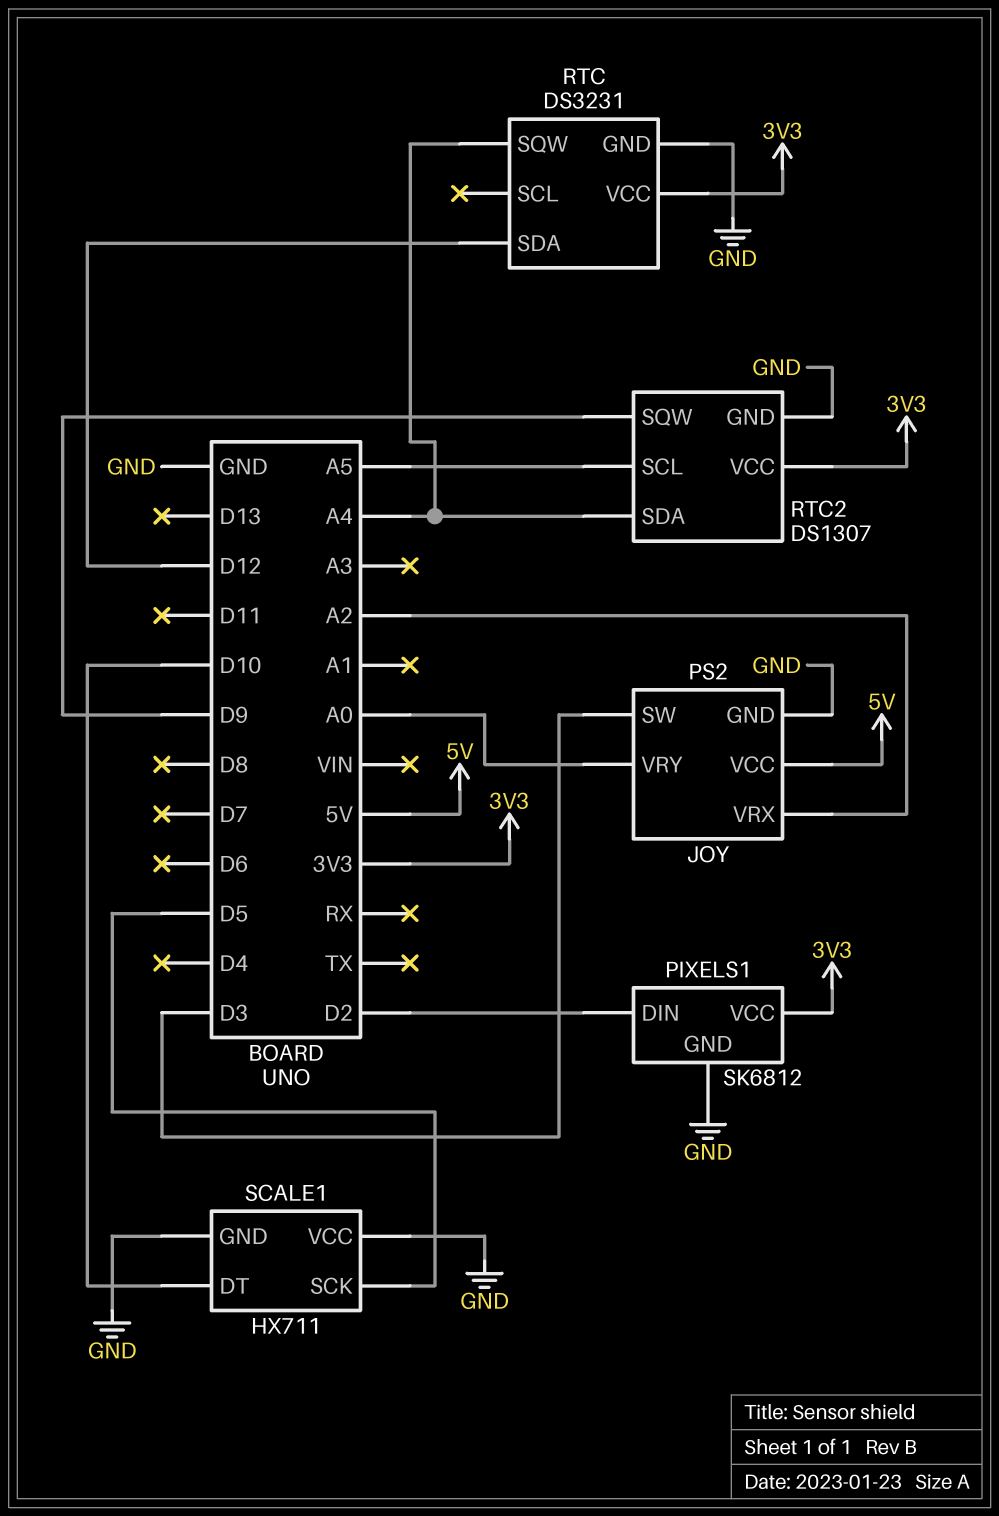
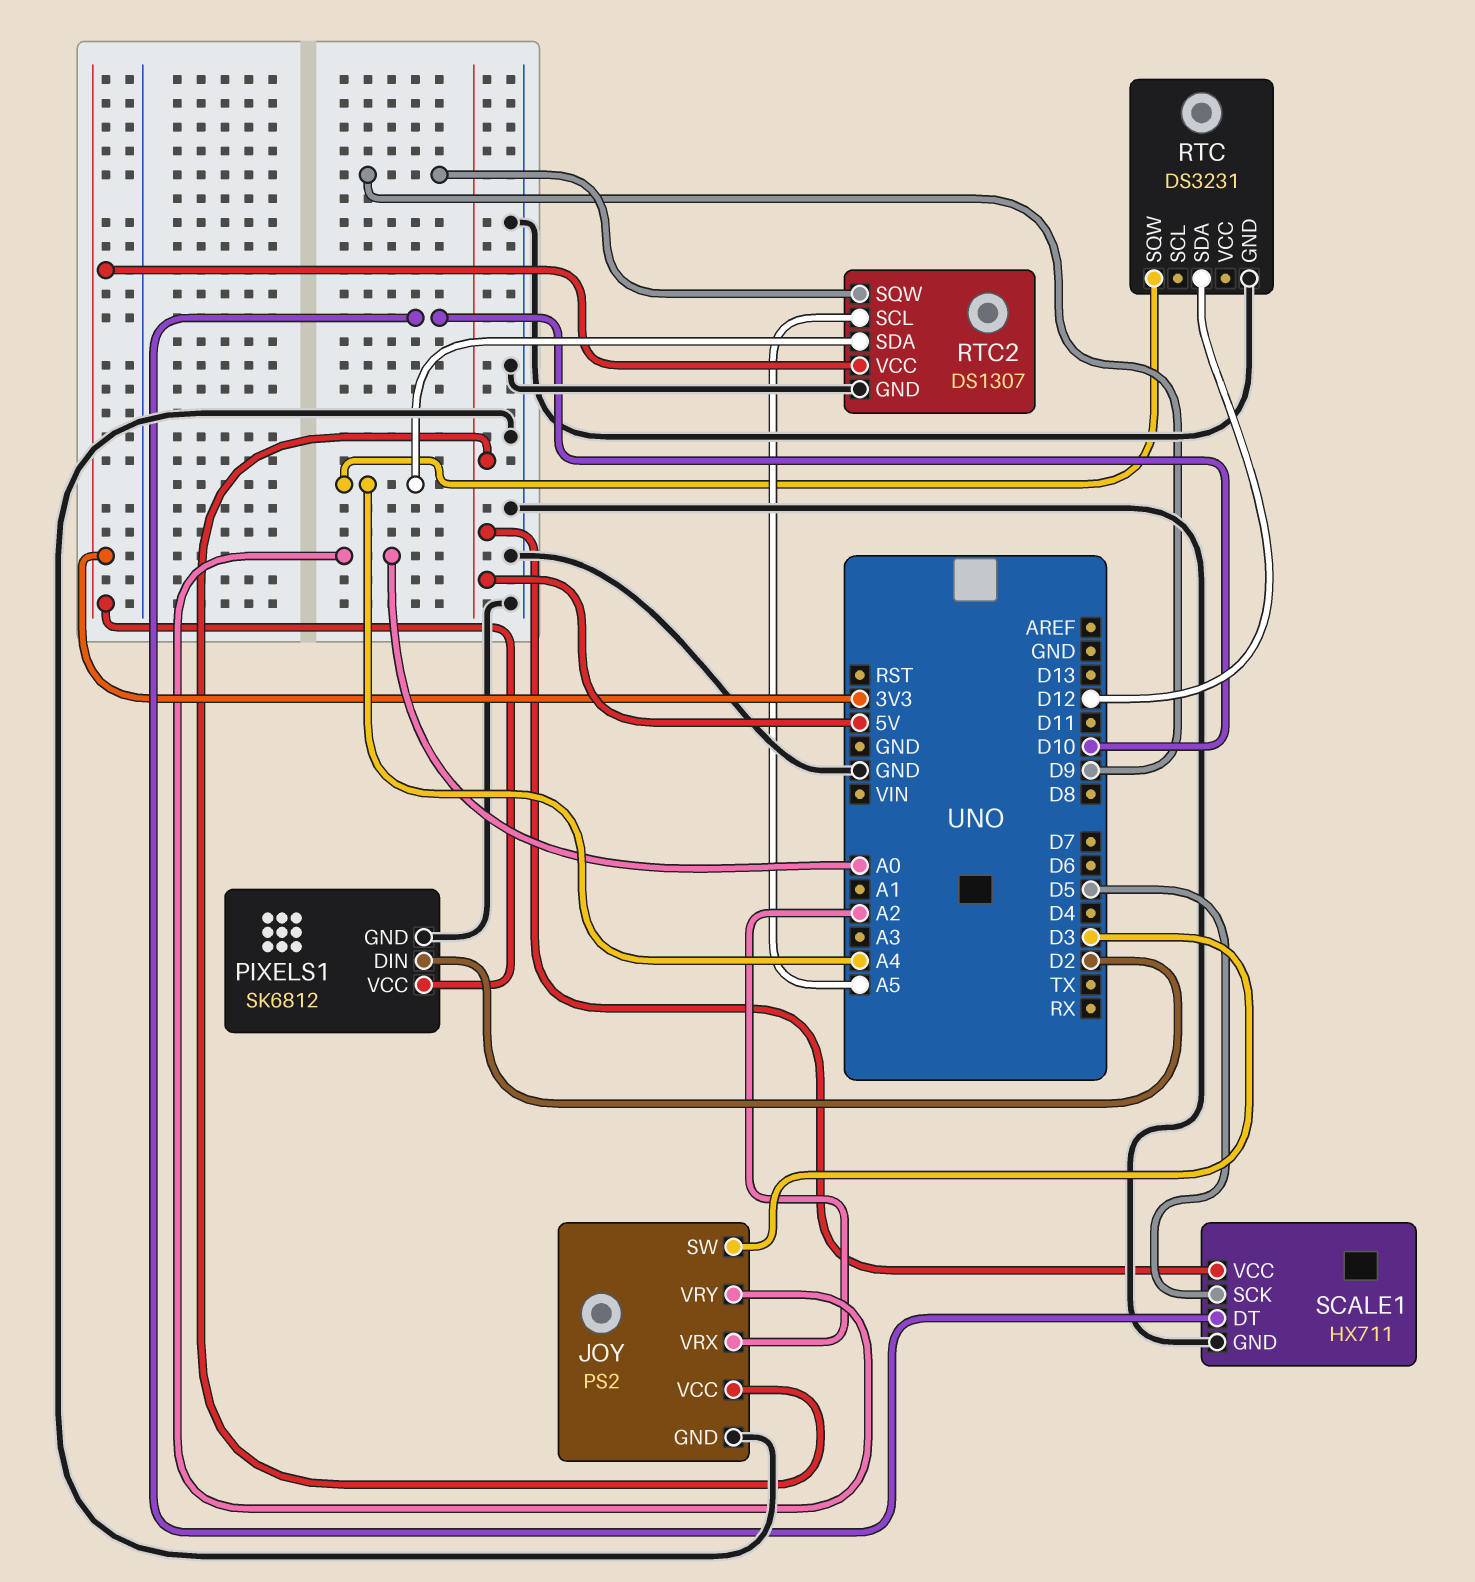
RTC pin VCC: 3V3 -> none
SCALE1 pin VCC: GND -> 5V

